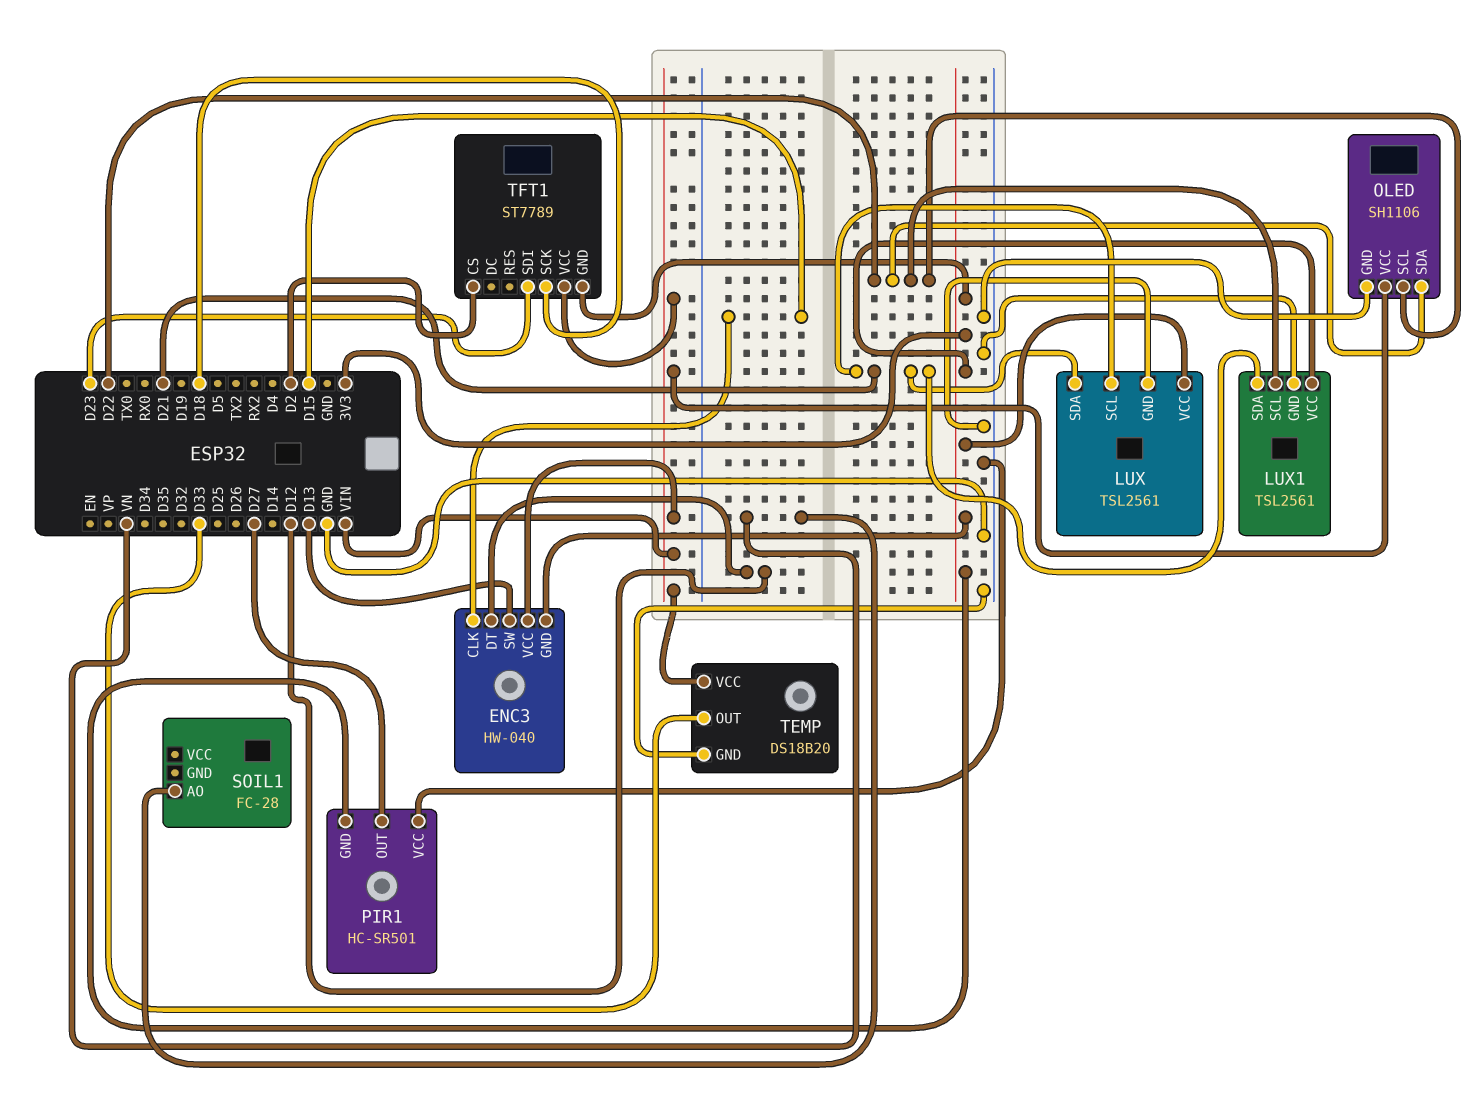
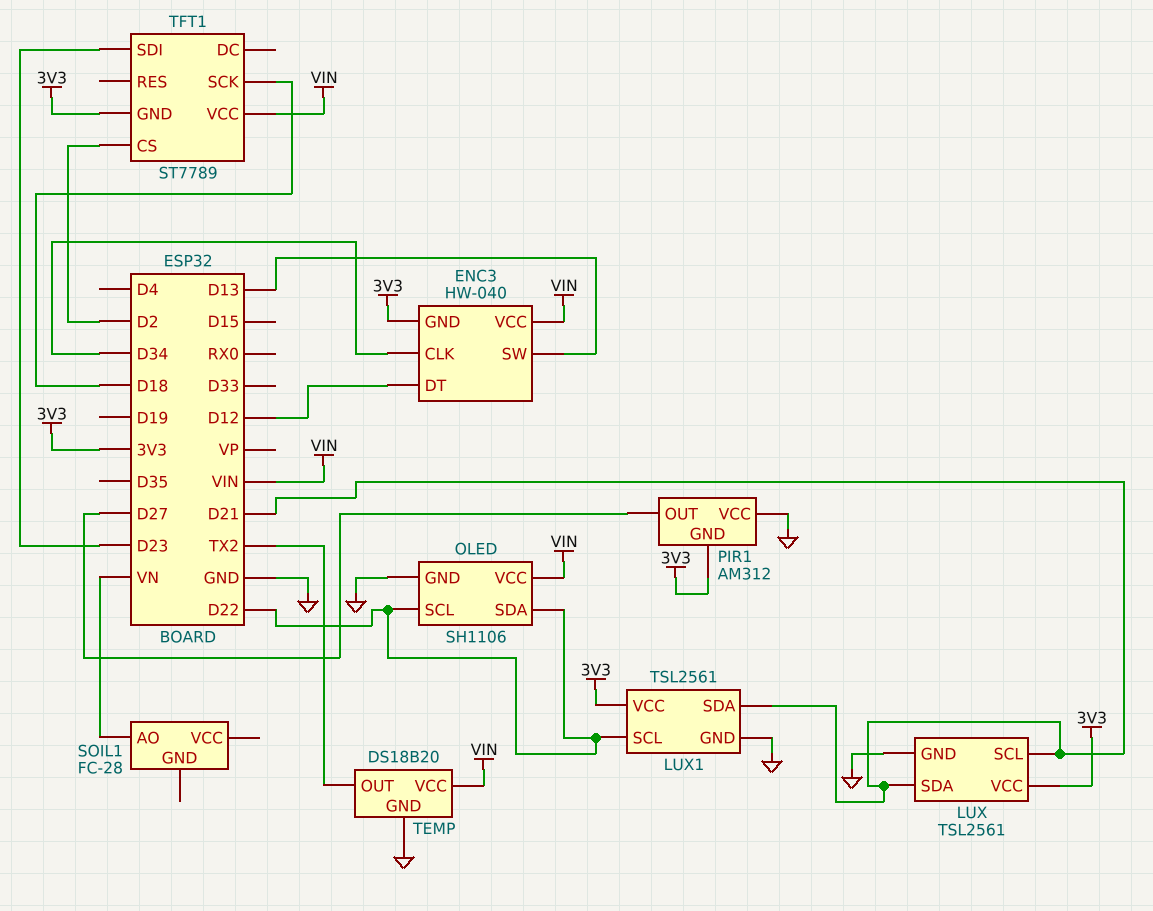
ENC3 pin CLK: D15 -> D34
PIR1: HC-SR501 -> AM312
TEMP pin OUT: D33 -> TX2

